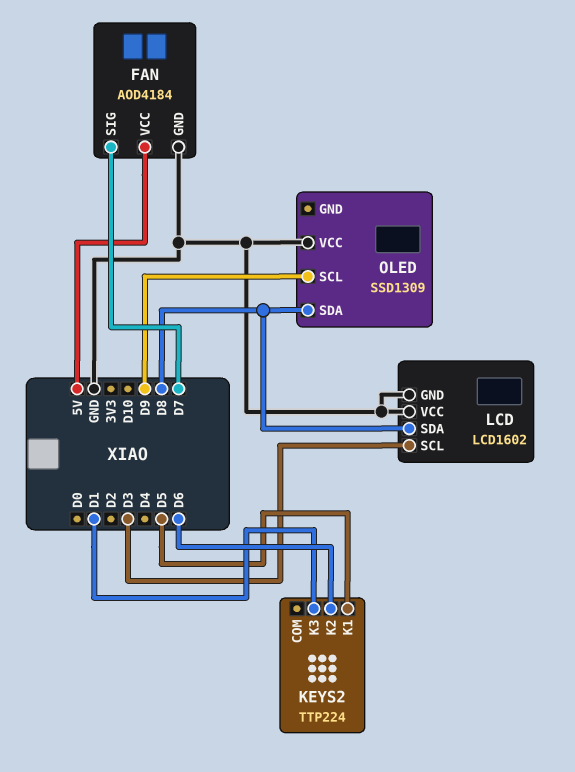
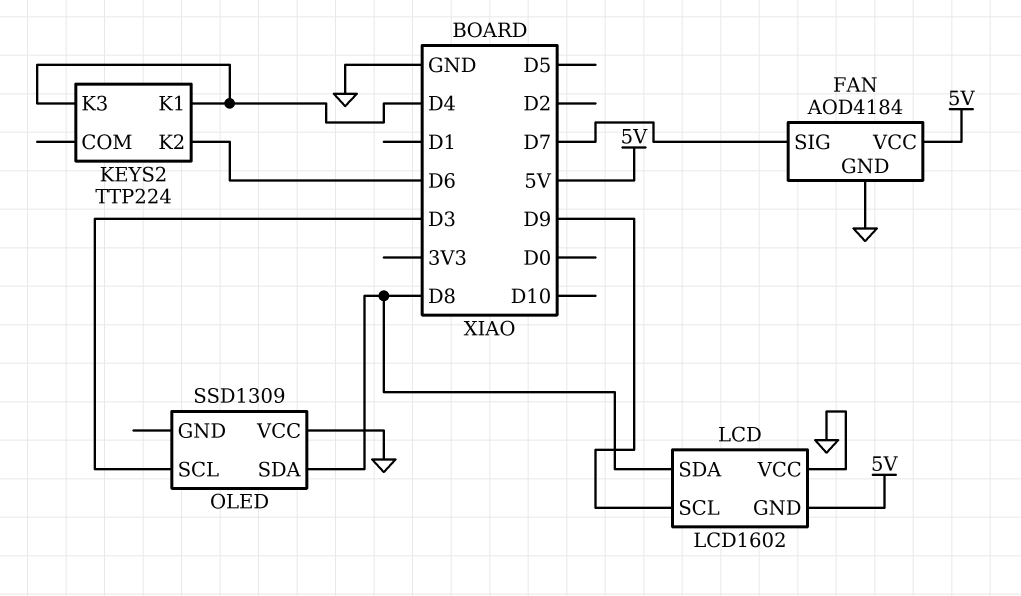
KEYS2 pin K1: D5 -> D4
KEYS2 pin K3: D1 -> D4
LCD pin GND: GND -> 5V
LCD pin SCL: D3 -> D9
OLED pin SCL: D9 -> D3

